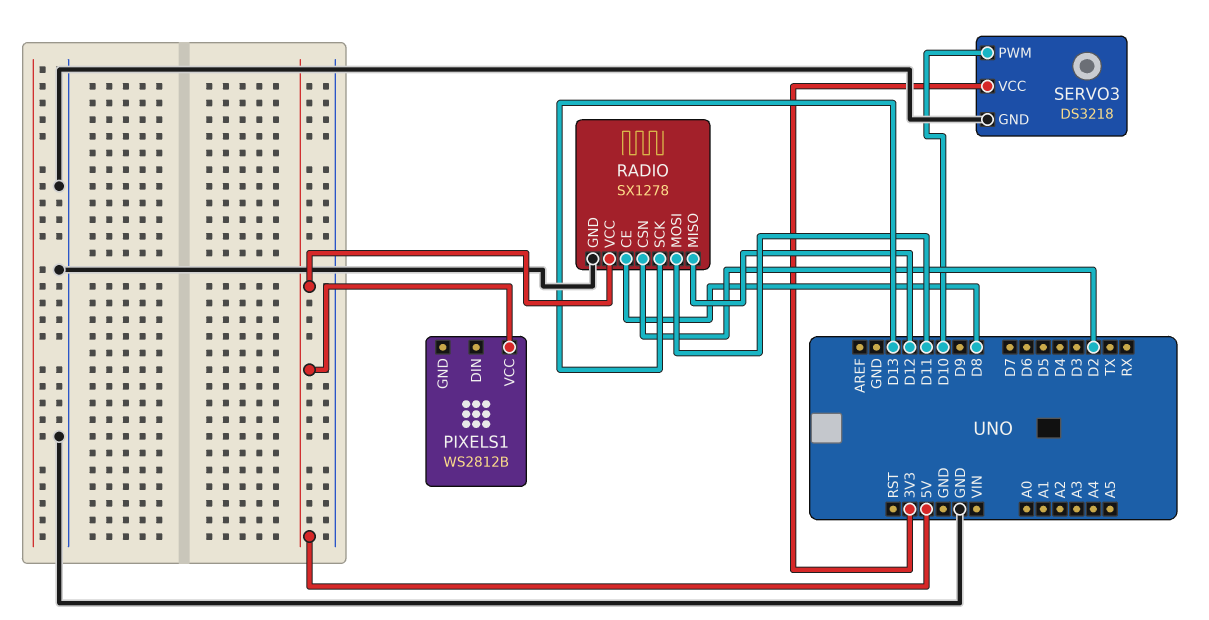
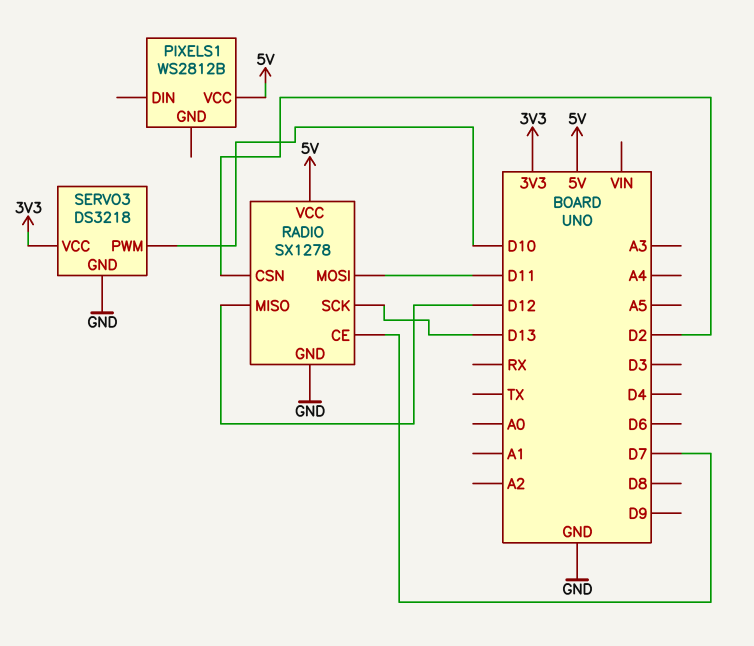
RADIO pin CE: D8 -> D7

